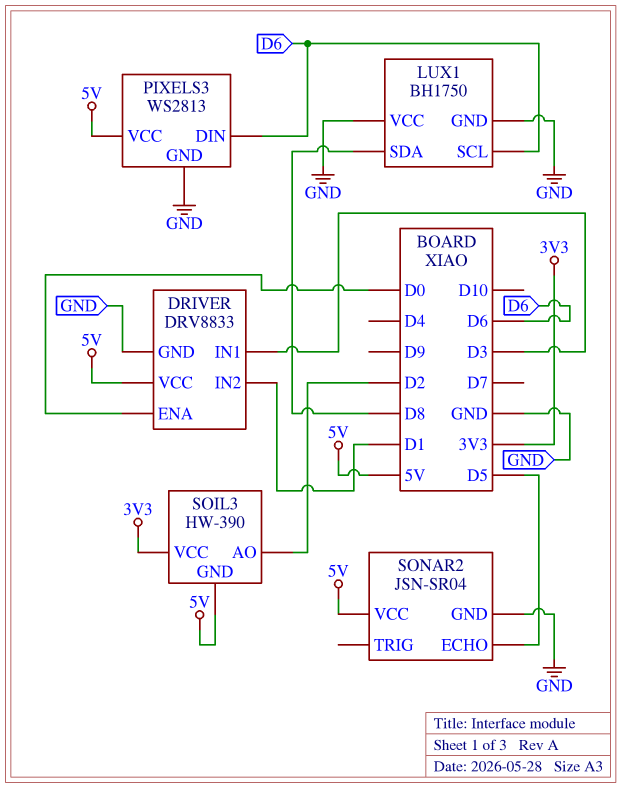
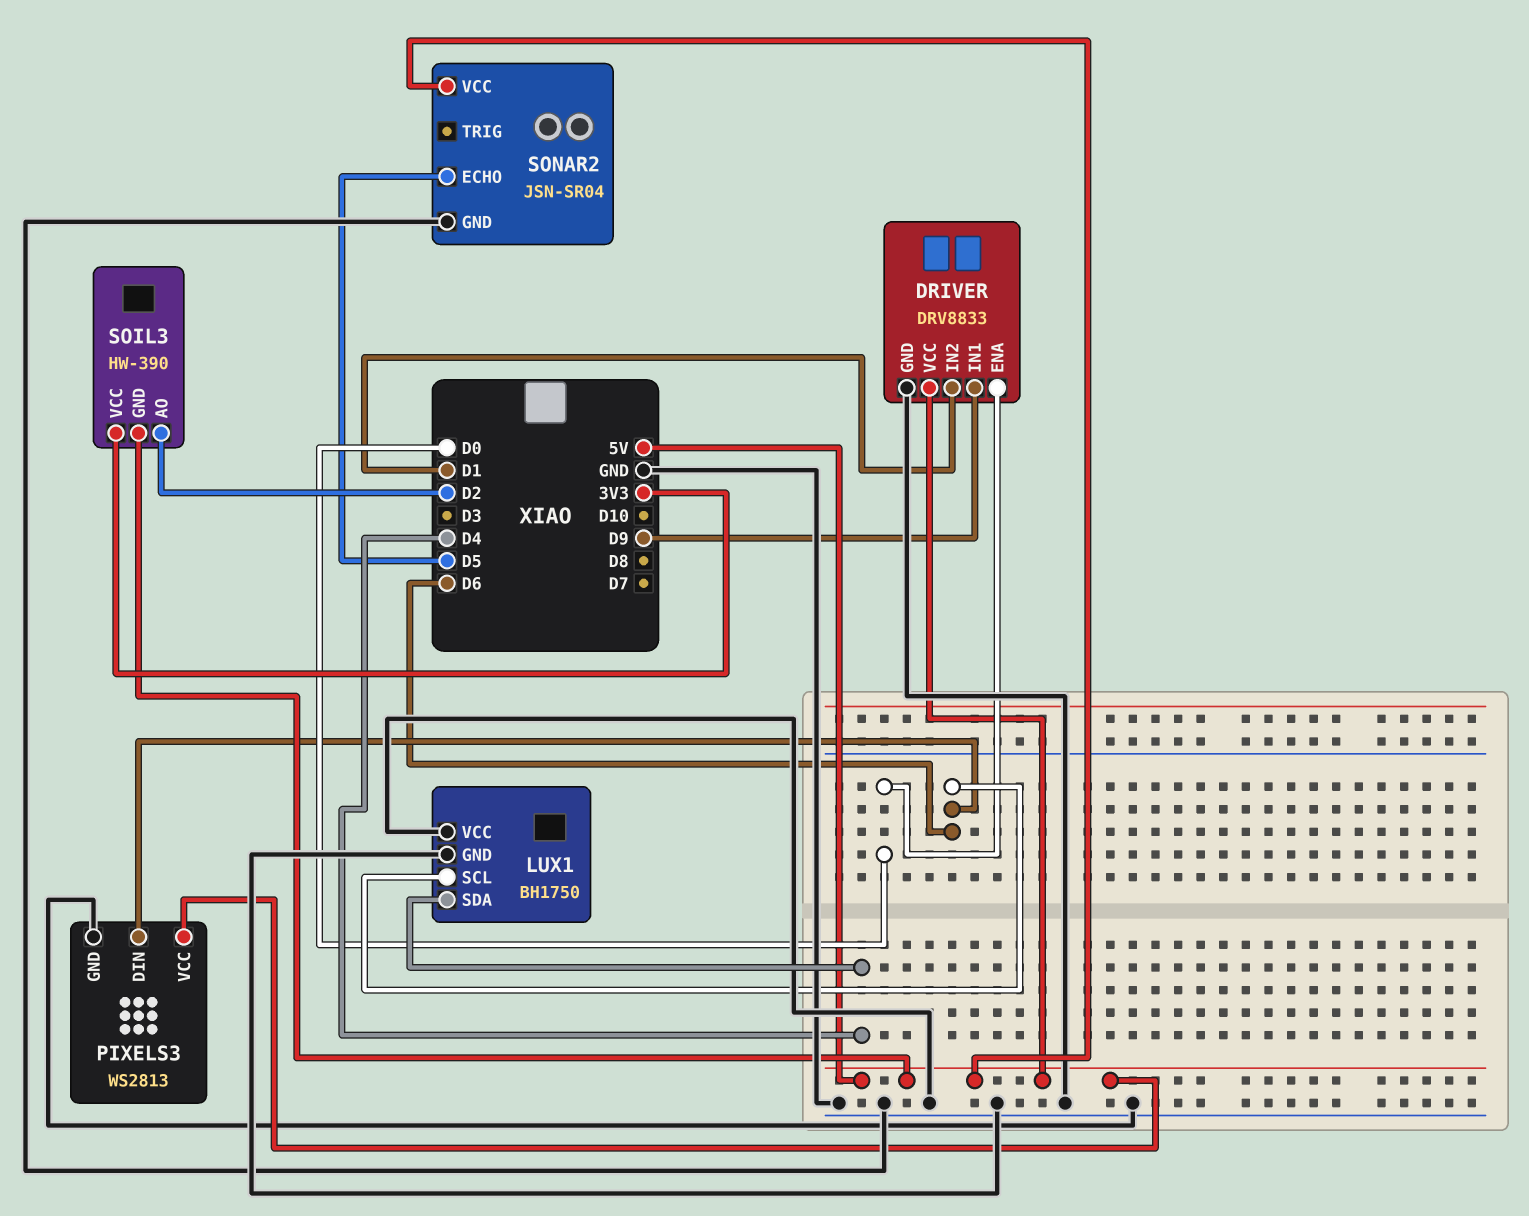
DRIVER pin IN1: D3 -> D9
LUX1 pin SDA: D8 -> D4

